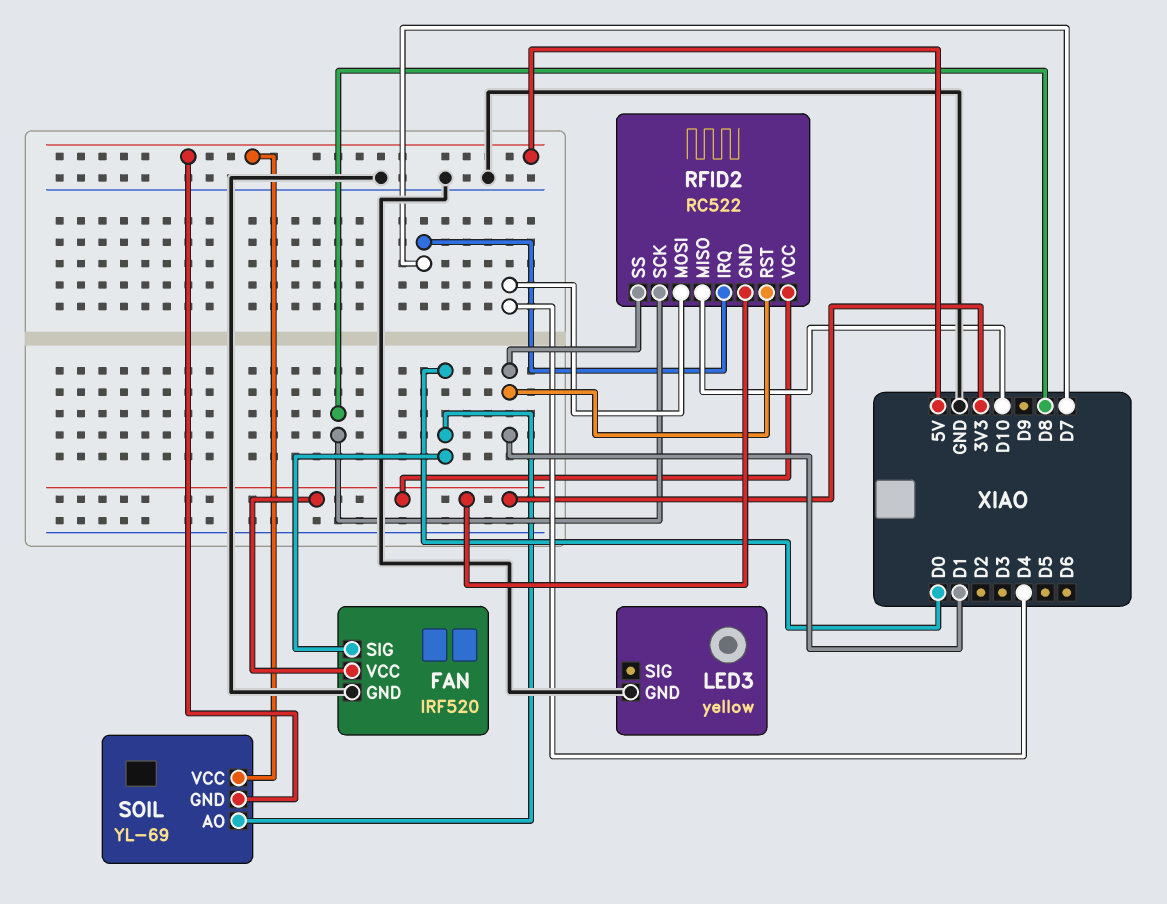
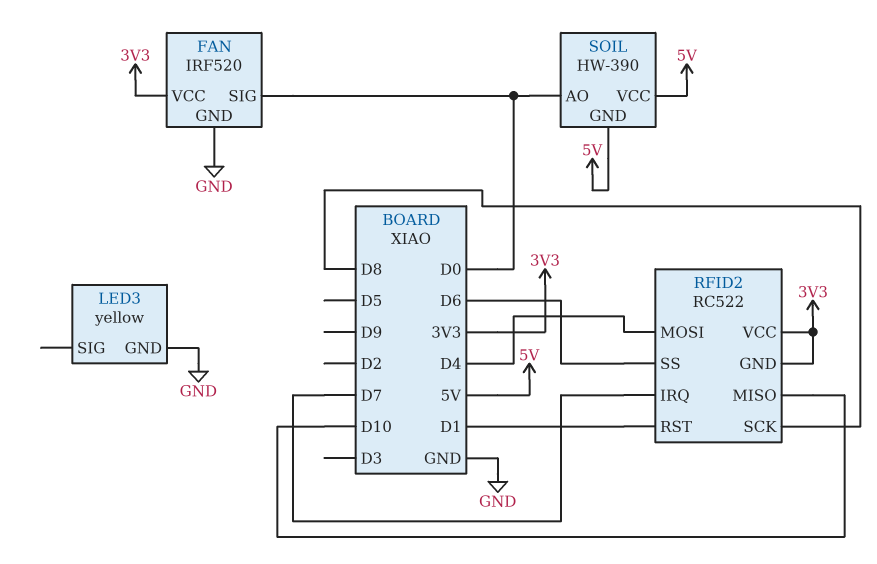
RFID2 pin SS: D1 -> D6
SOIL: YL-69 -> HW-390

